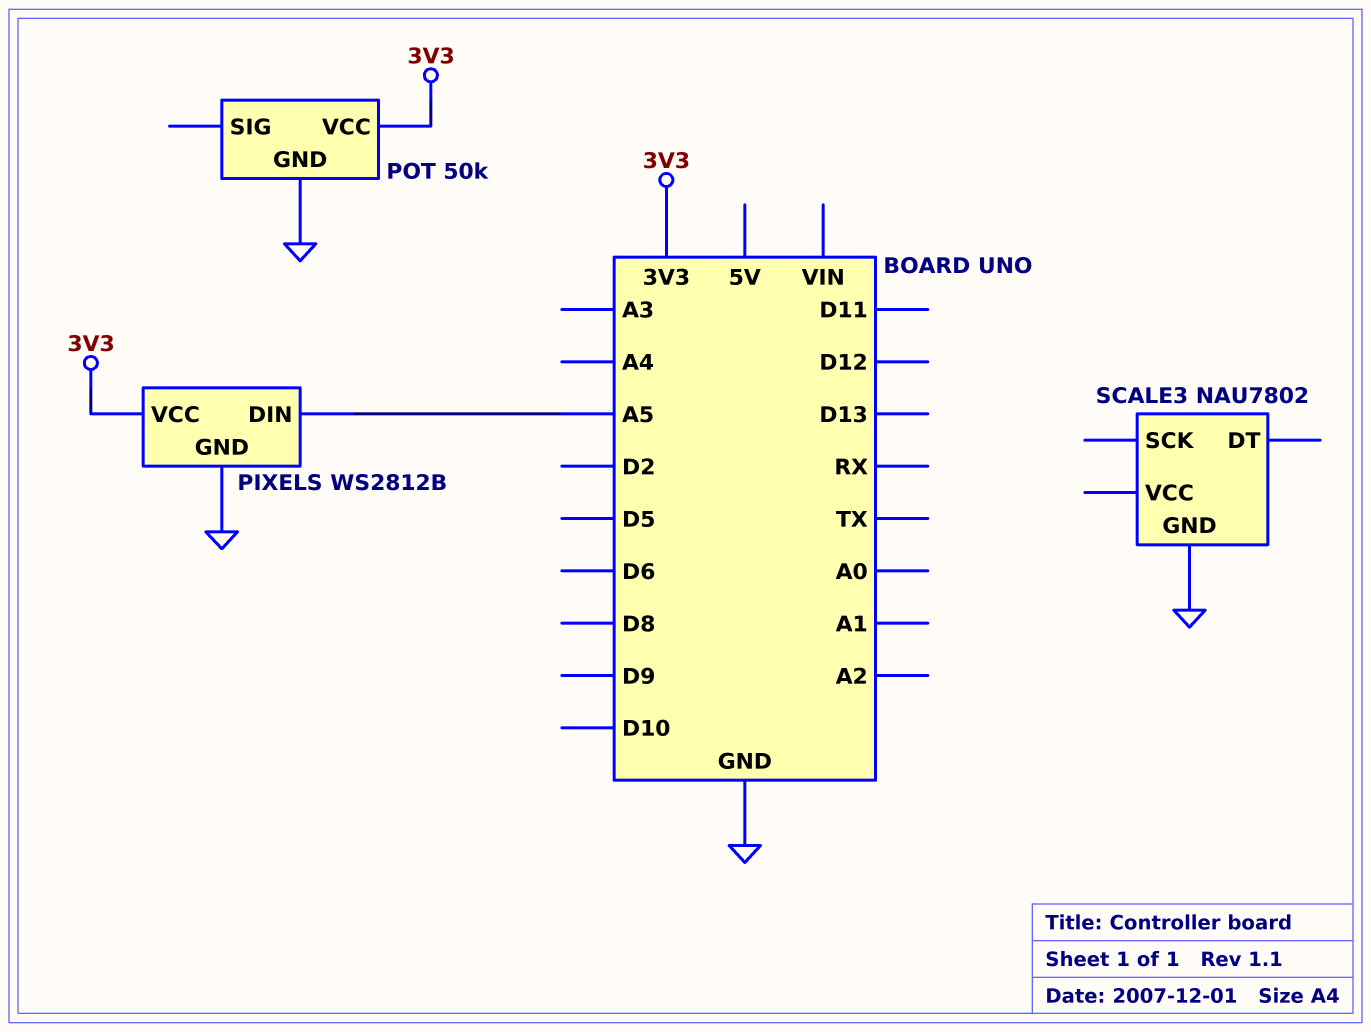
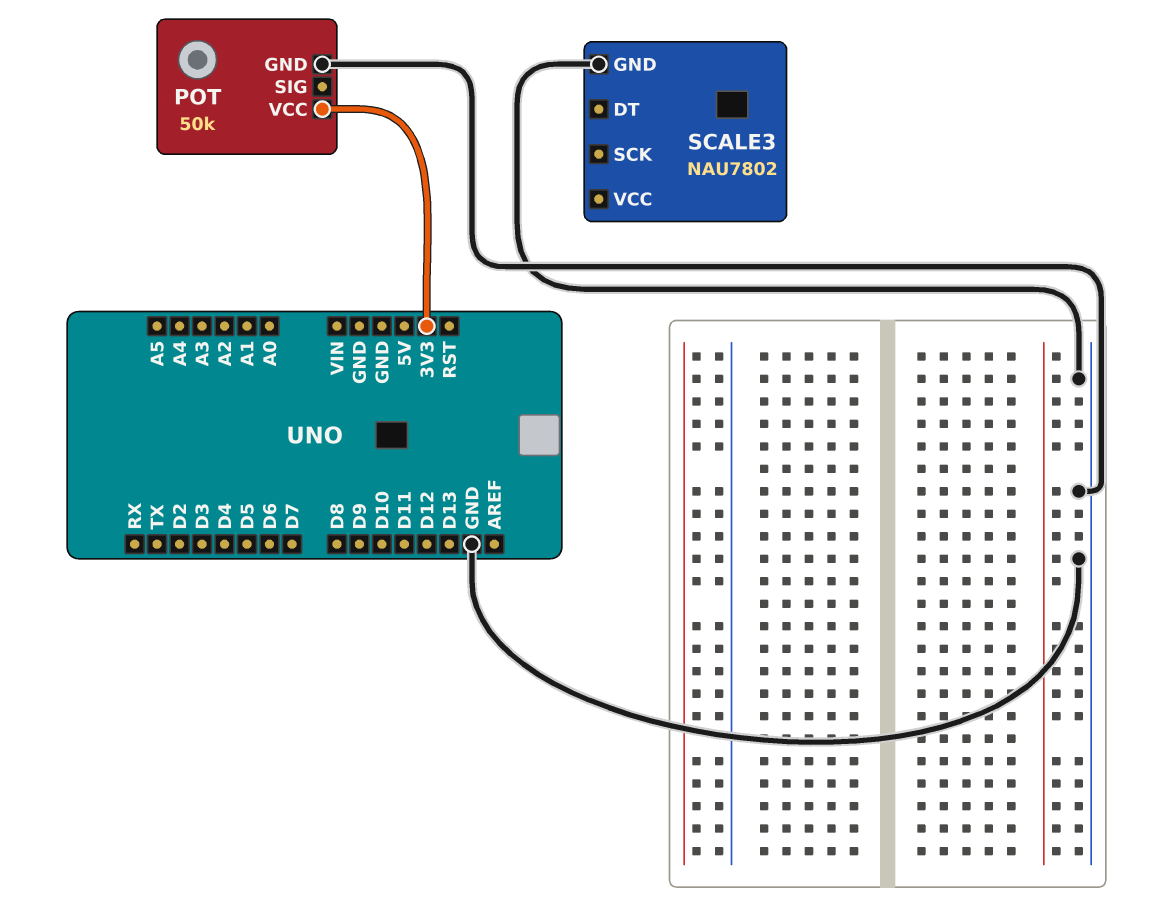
PIXELS: WS2812B -> none
PIXELS pin DIN: A5 -> none
PIXELS pin GND: GND -> none
PIXELS pin VCC: 3V3 -> none

